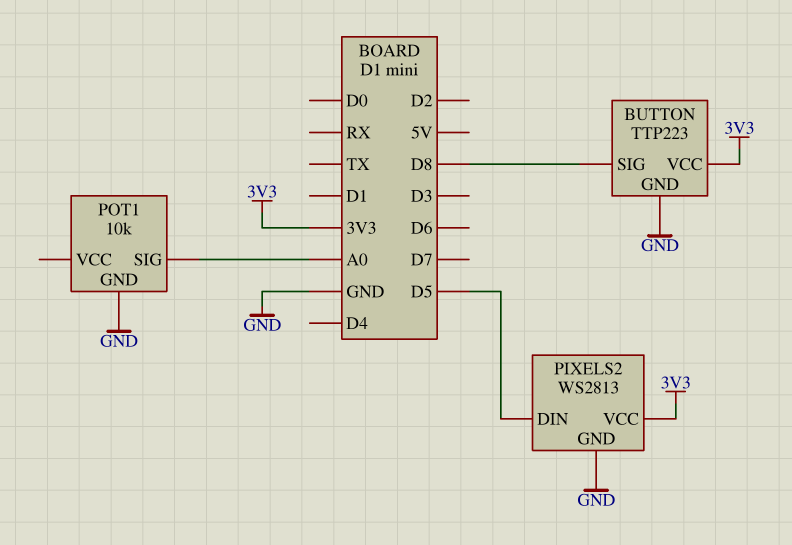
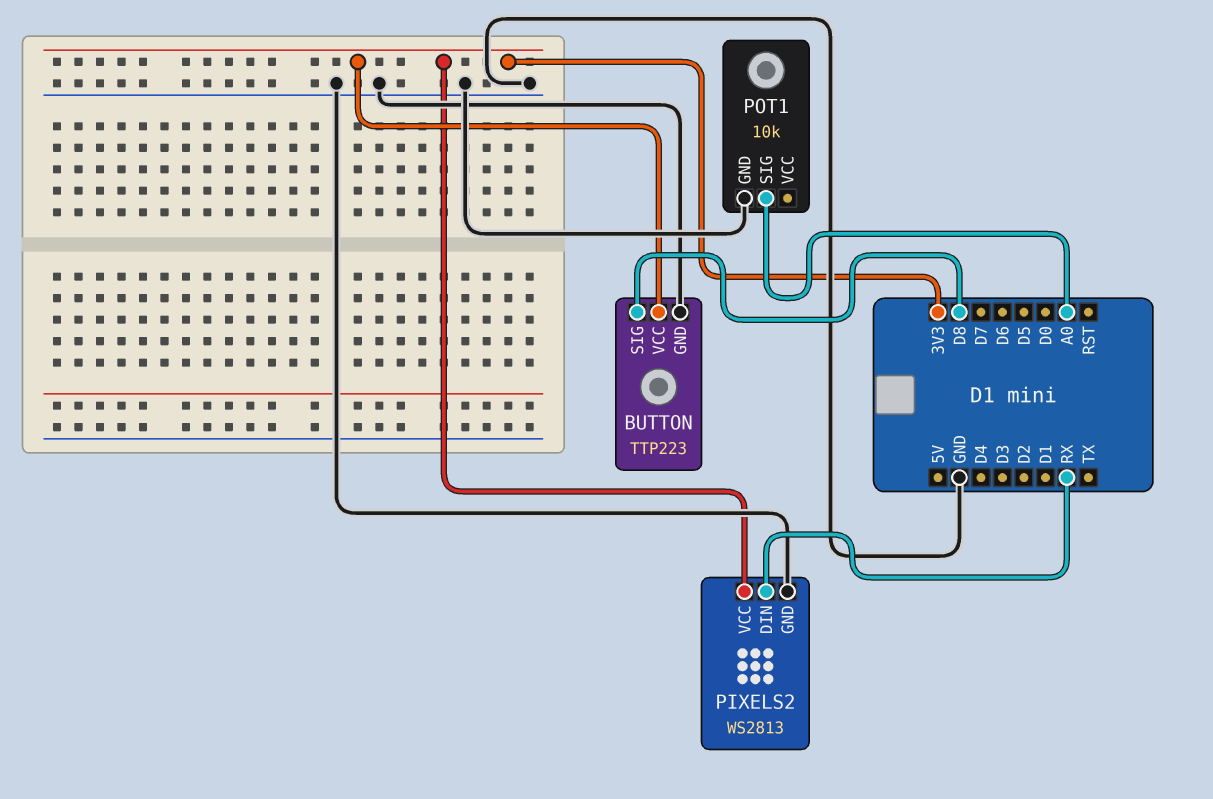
PIXELS2 pin DIN: D5 -> RX

